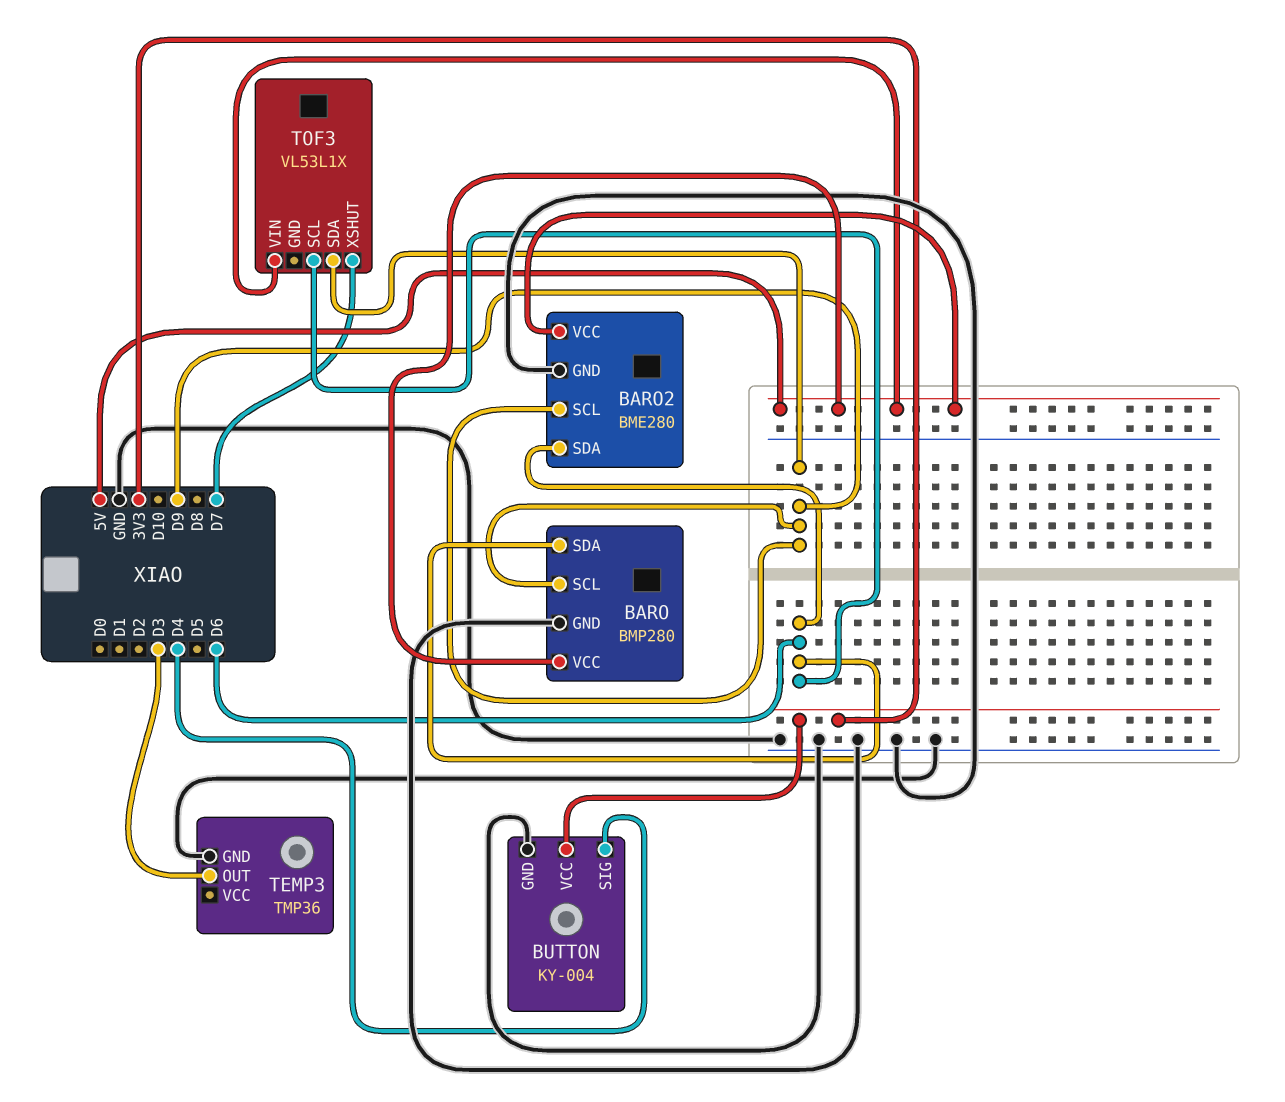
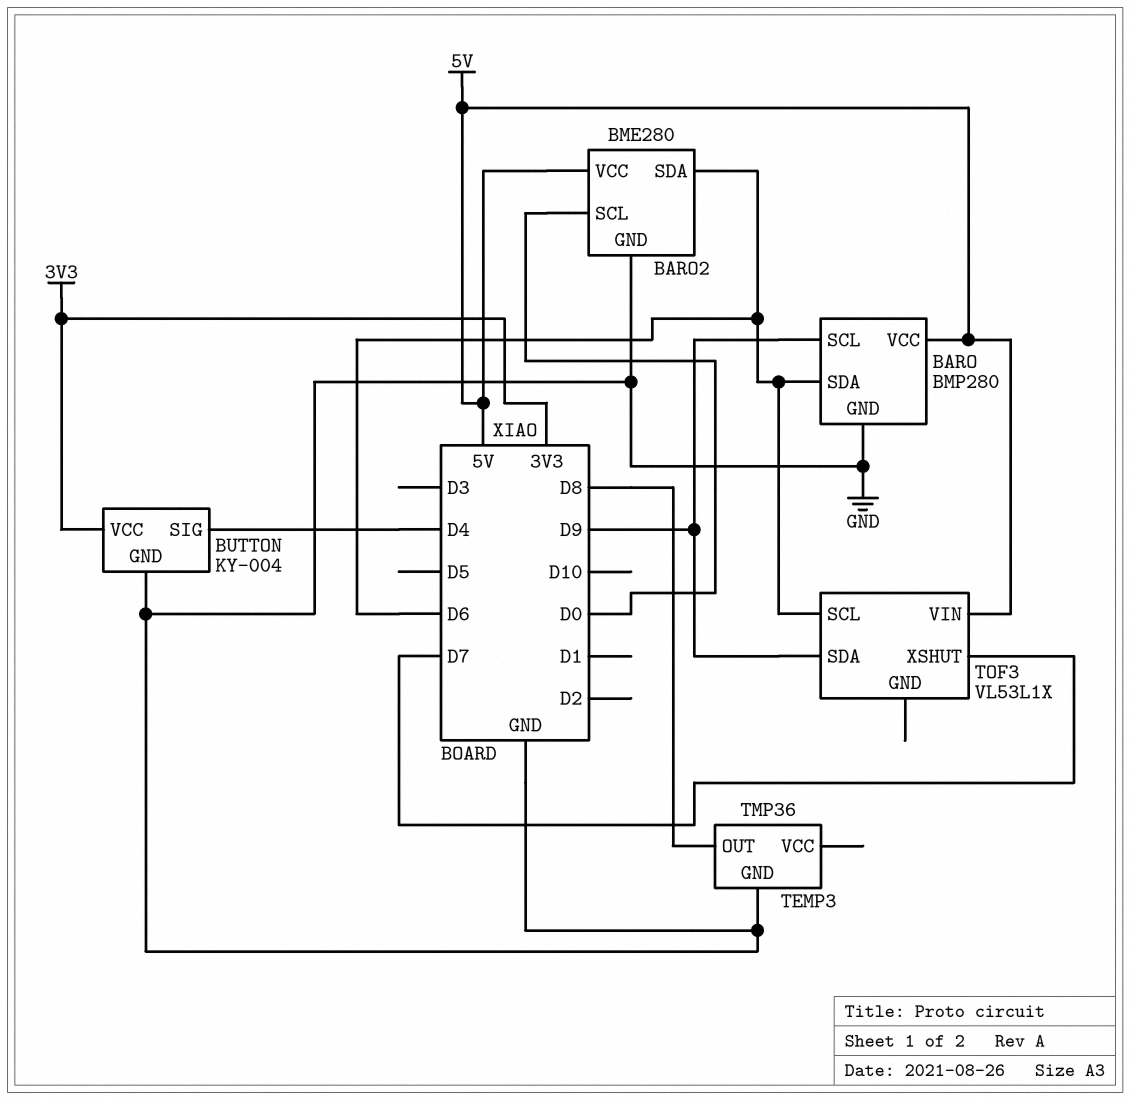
BARO2 pin SCL: D9 -> D0
TEMP3 pin OUT: D3 -> D8

